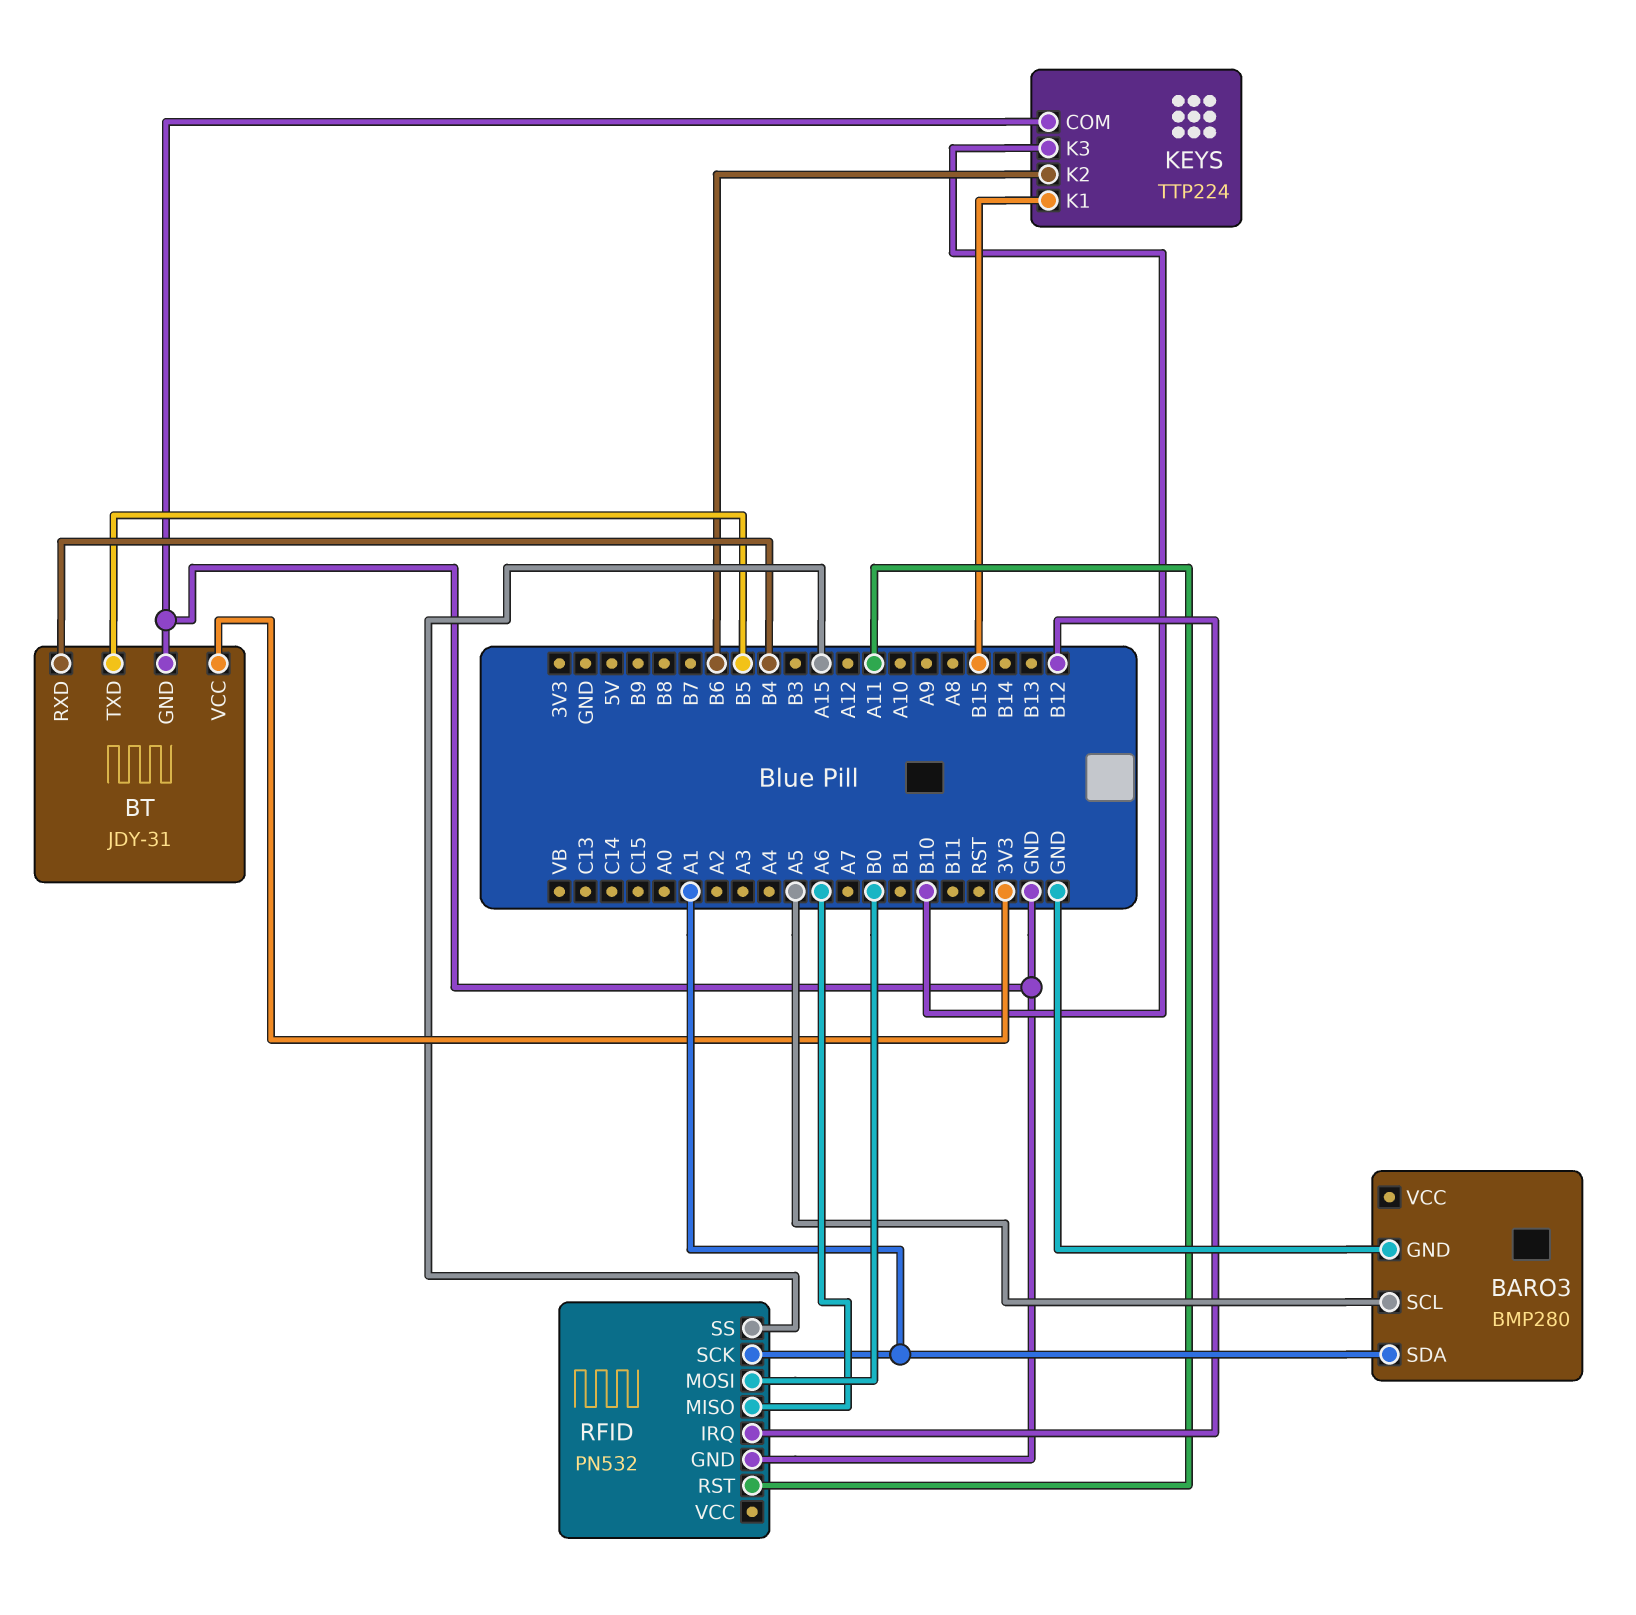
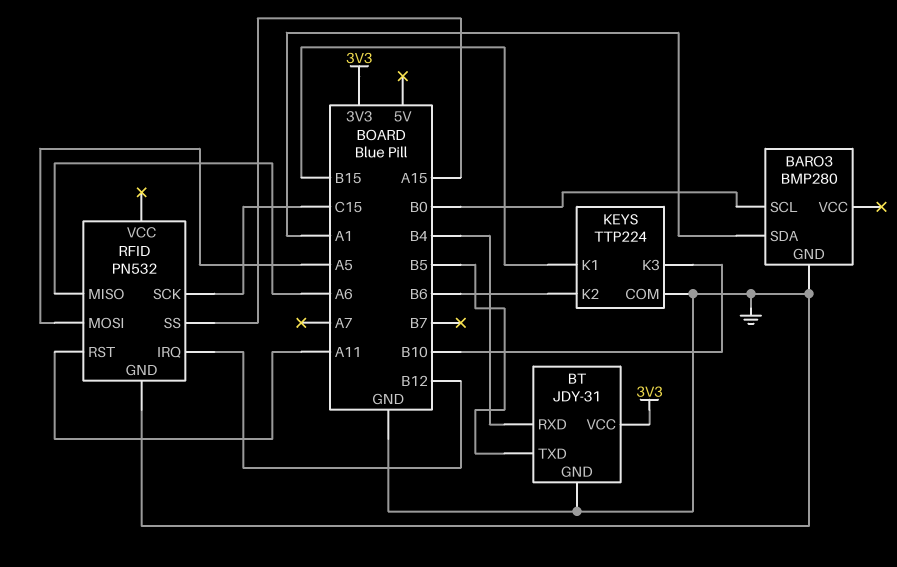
BARO3 pin SCL: A5 -> B0
RFID pin MOSI: B0 -> A5
RFID pin SCK: A1 -> C15

